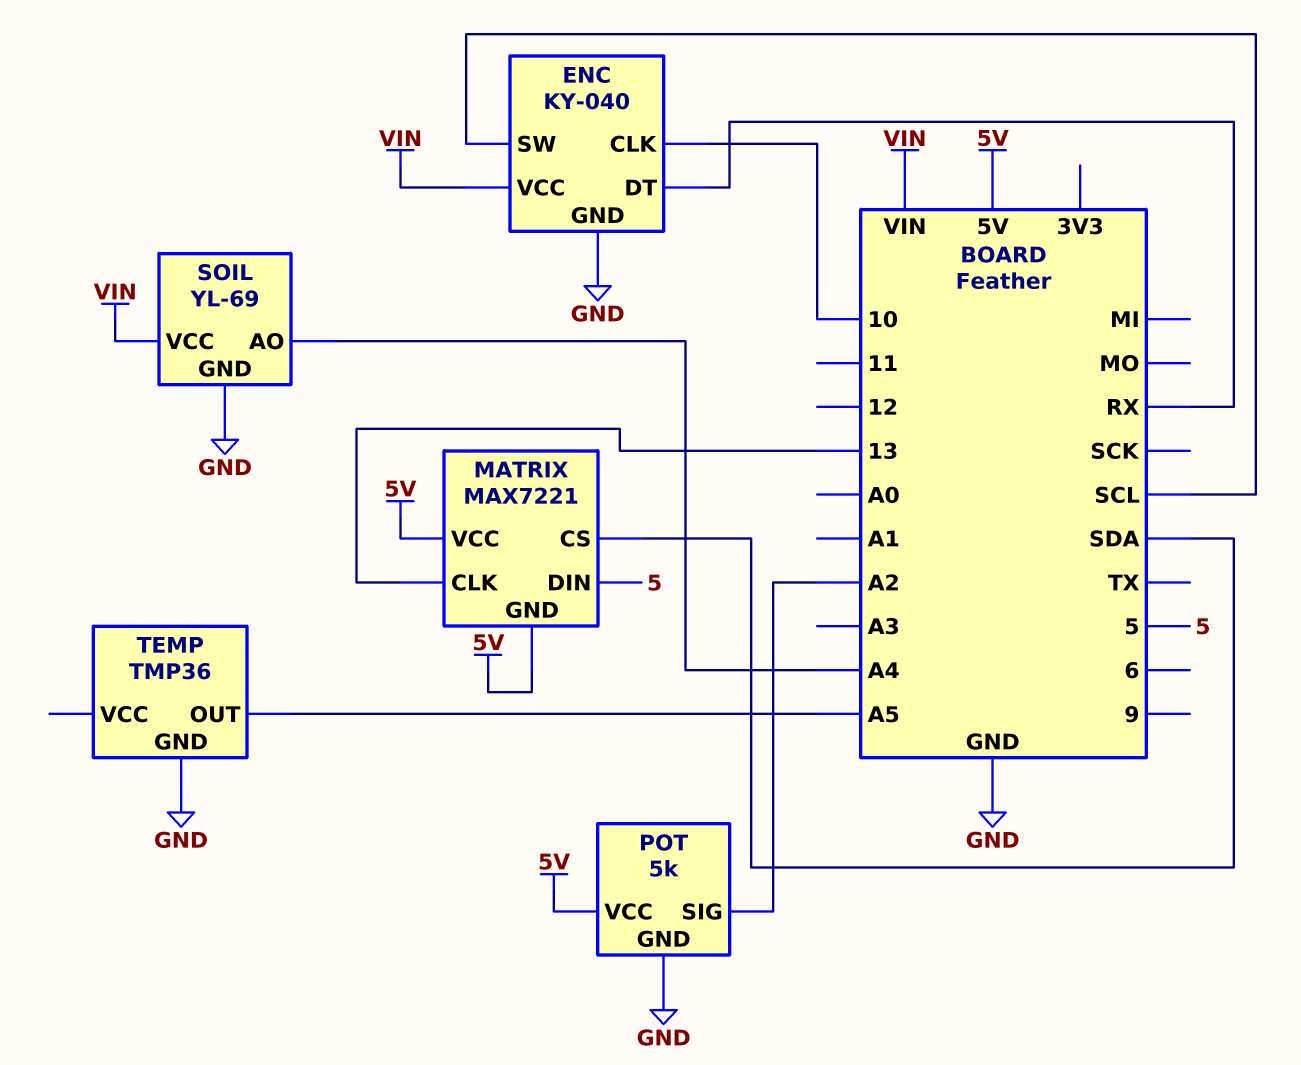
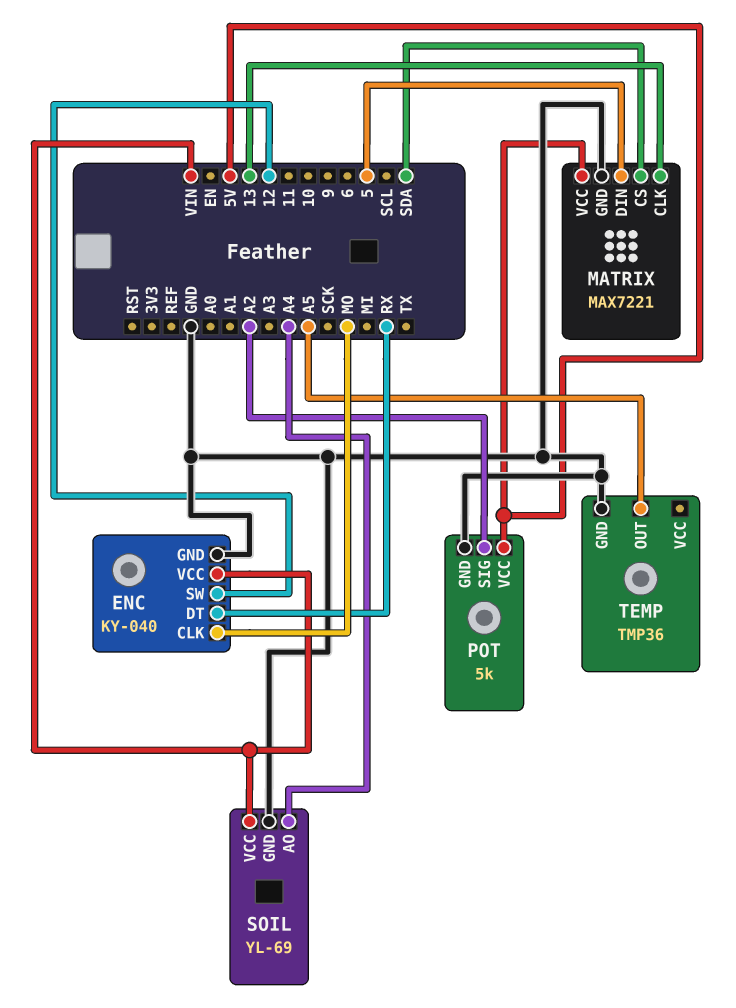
ENC pin CLK: 10 -> MO
ENC pin SW: SCL -> 12
MATRIX pin GND: 5V -> GND

